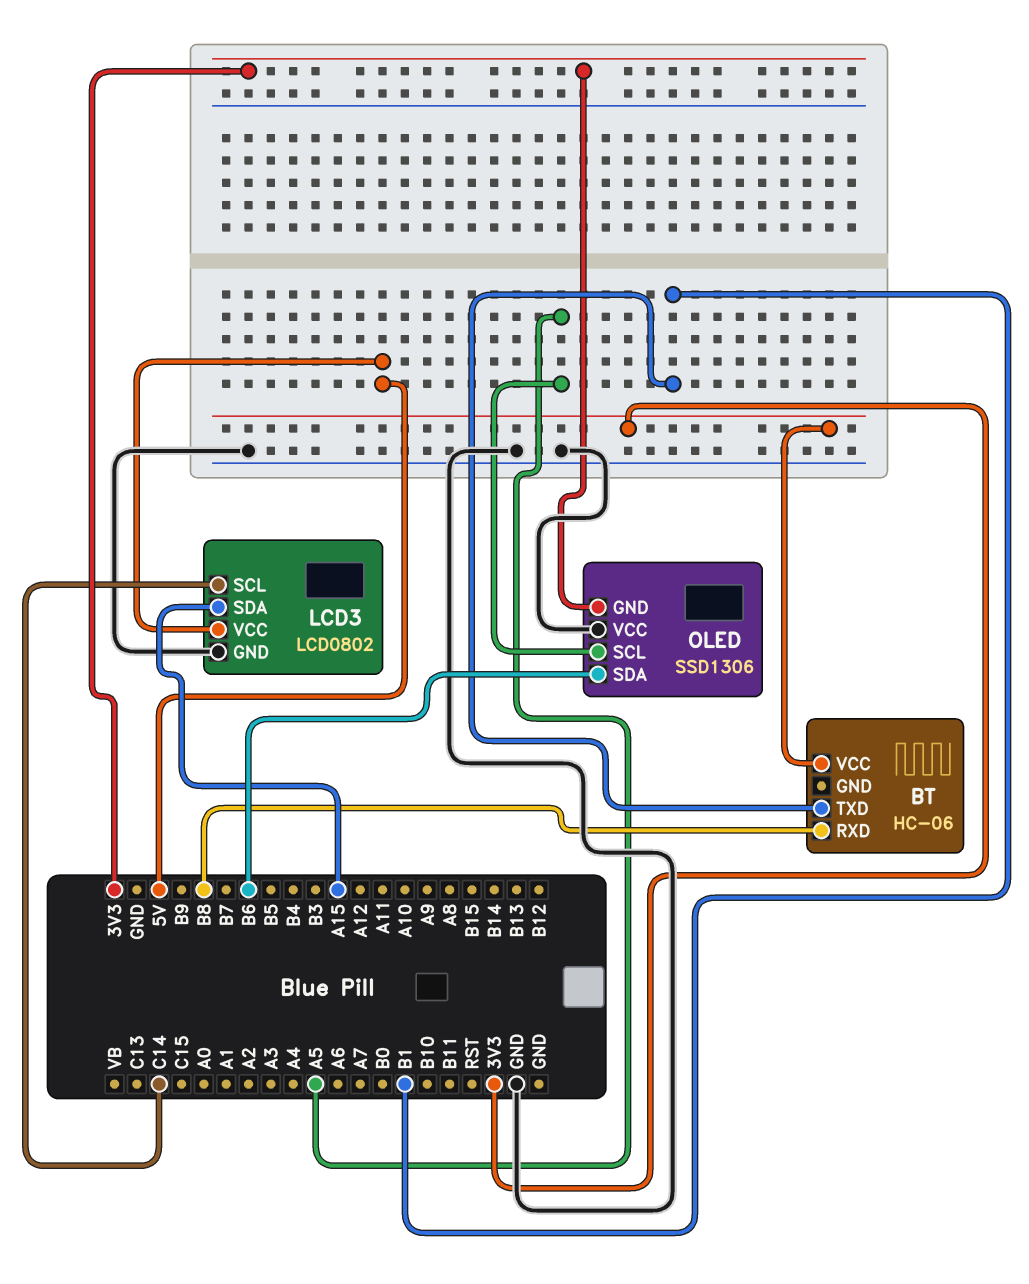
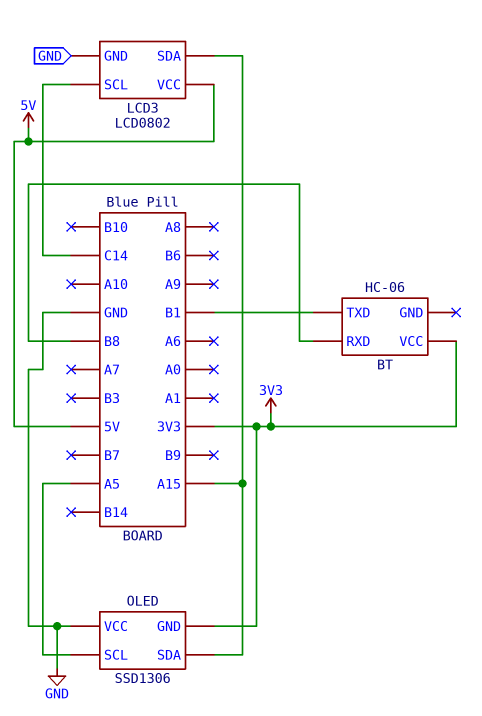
OLED pin SDA: B6 -> A15

